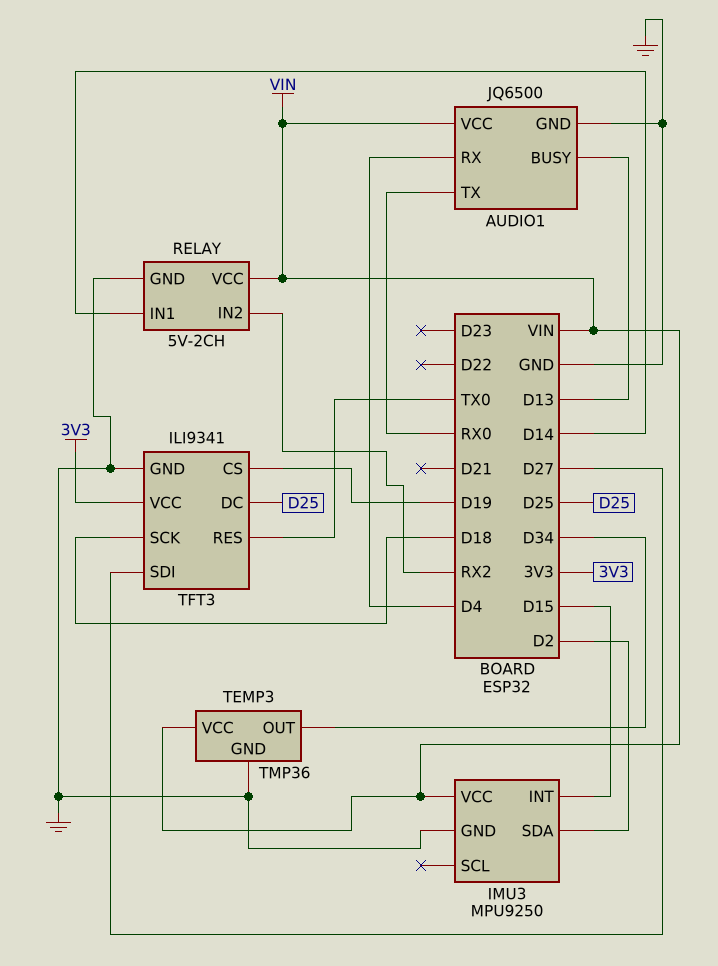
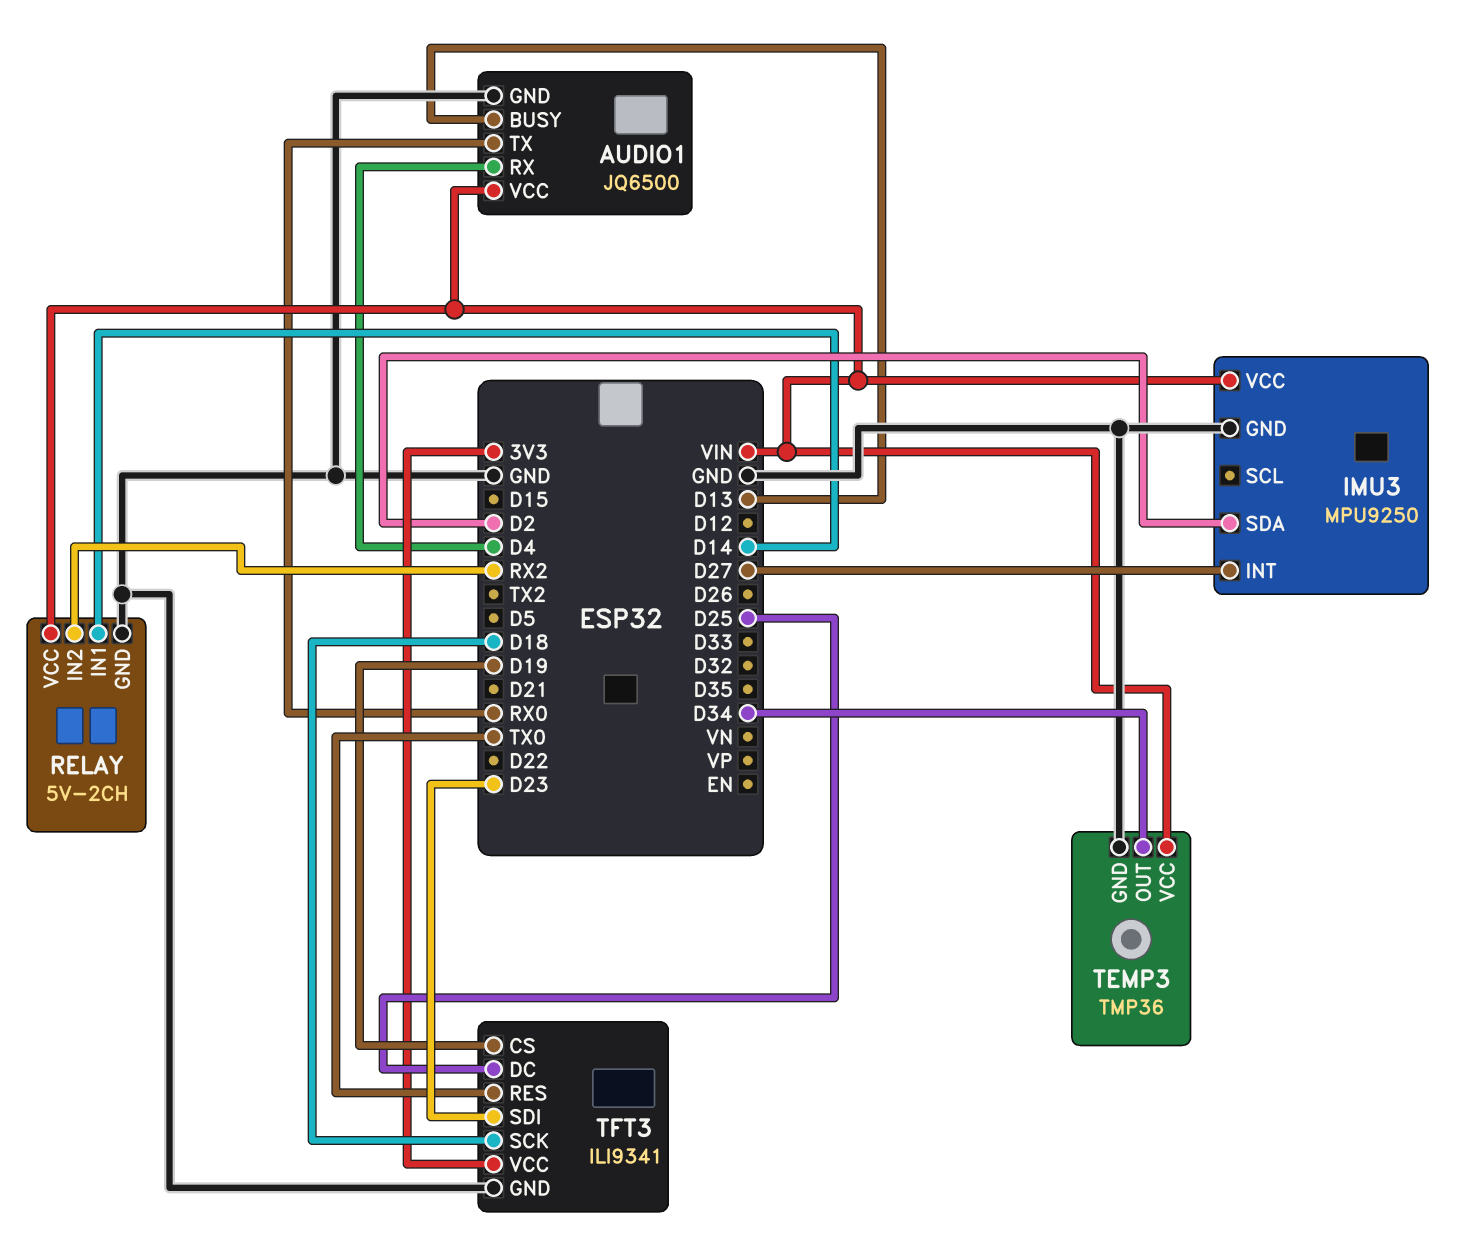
IMU3 pin INT: D15 -> D27
TFT3 pin SDI: D27 -> D23

